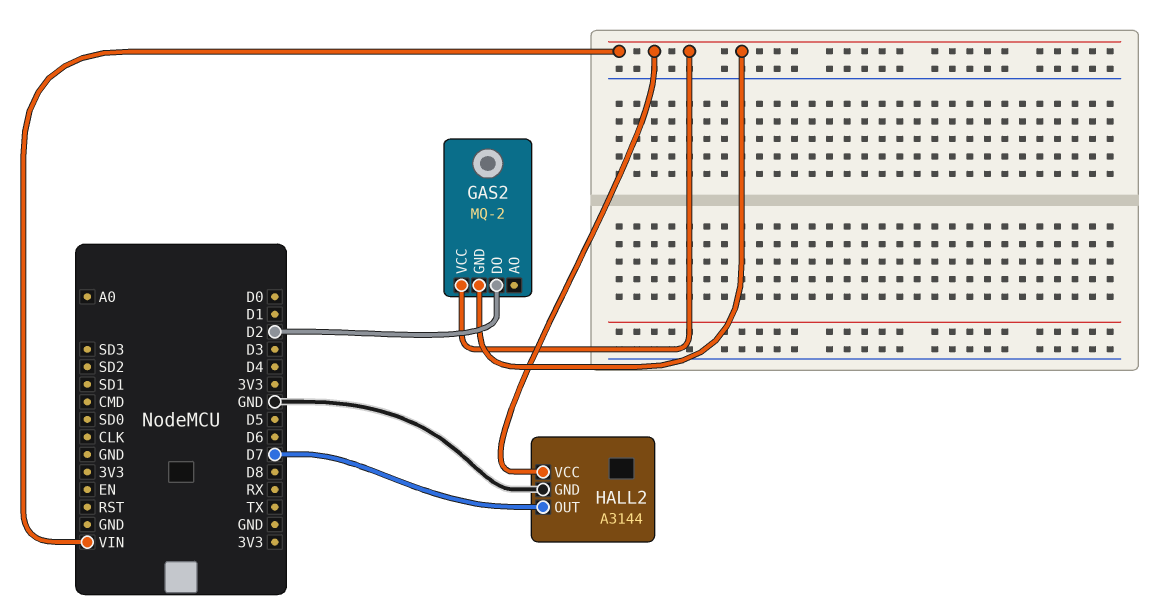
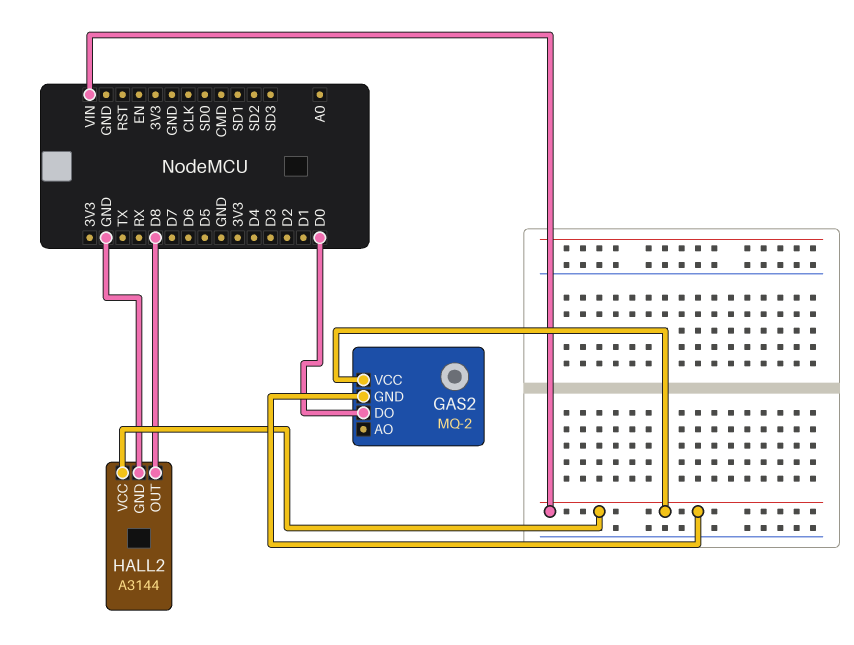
GAS2 pin DO: D2 -> D0
HALL2 pin OUT: D7 -> D8

